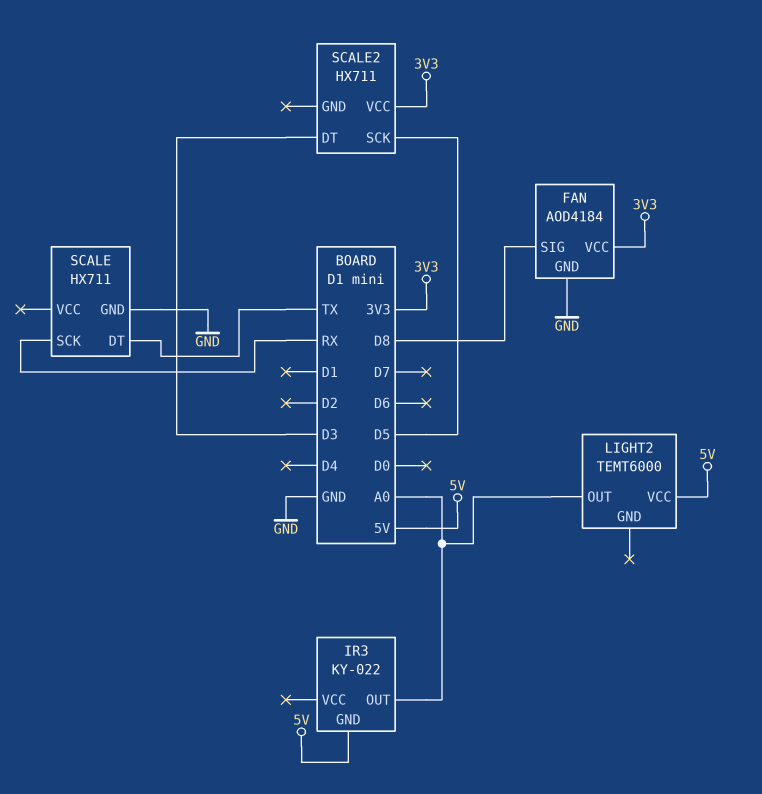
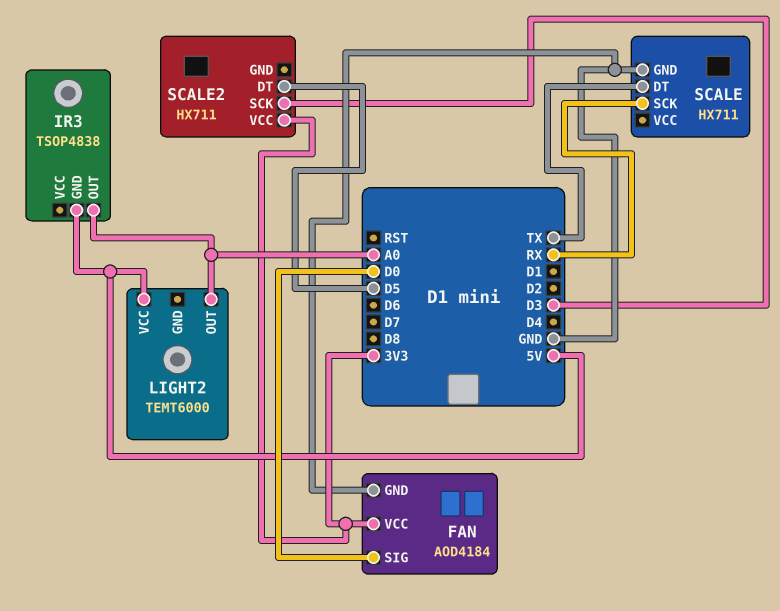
FAN pin SIG: D8 -> D0
IR3: KY-022 -> TSOP4838
SCALE2 pin DT: D3 -> D5
SCALE2 pin SCK: D5 -> D3

